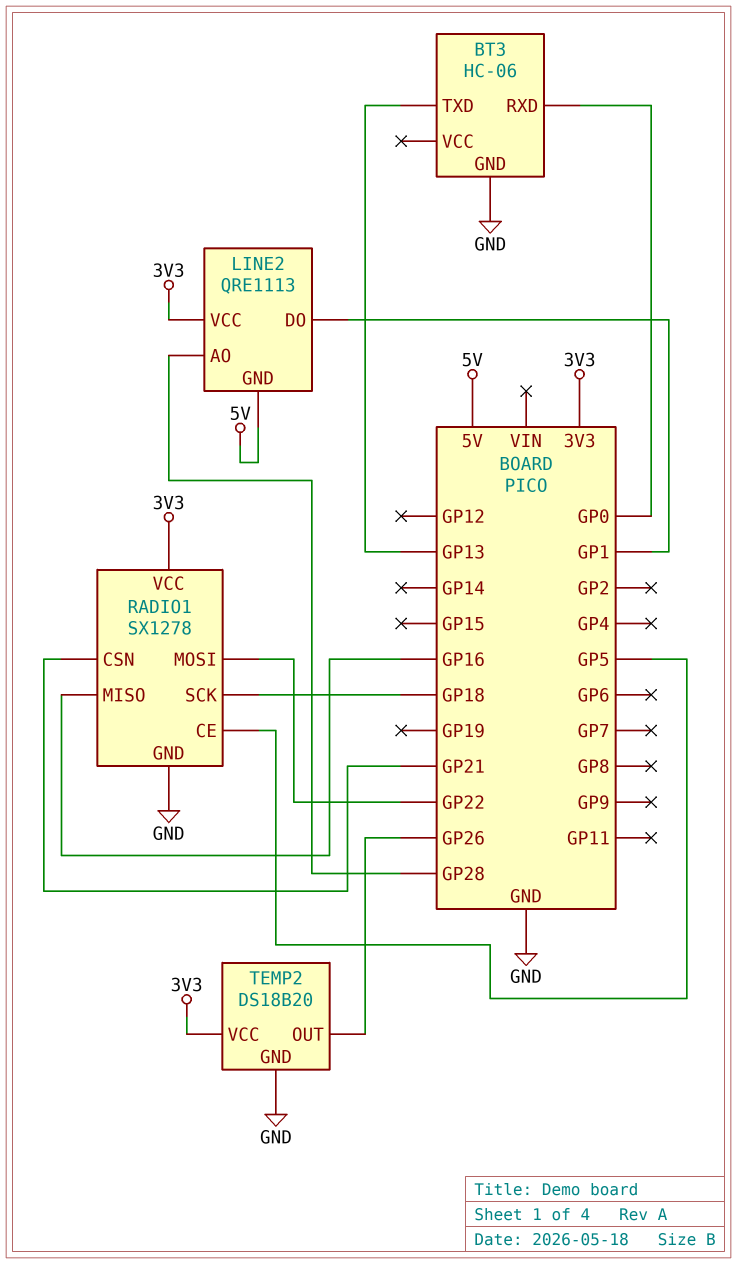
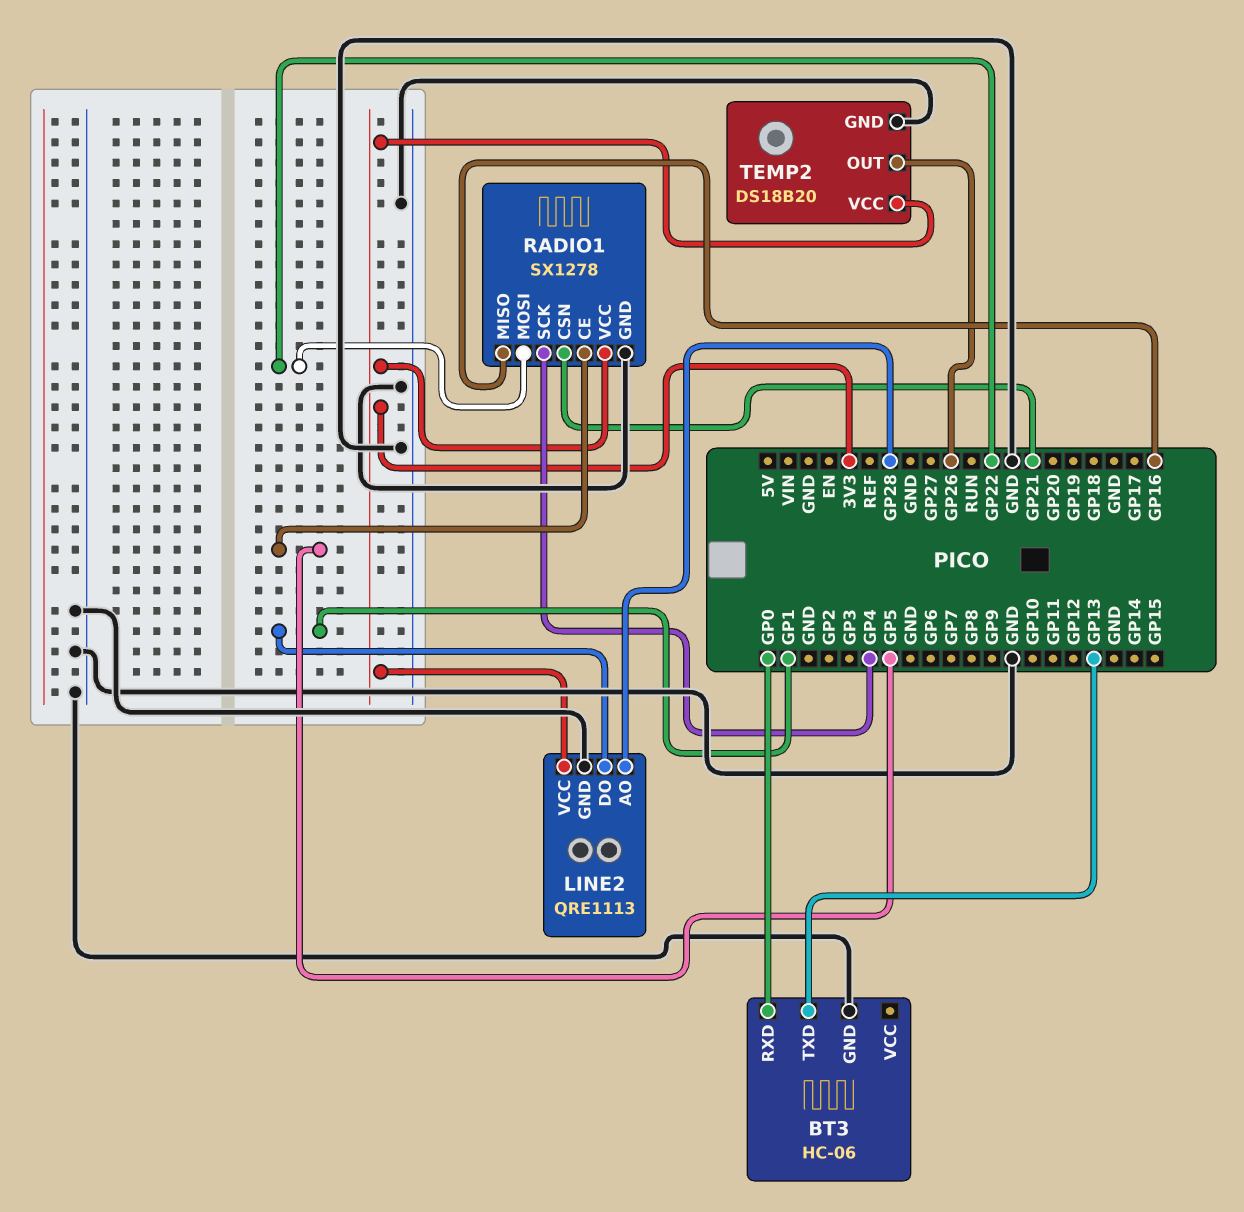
LINE2 pin GND: 5V -> GND
RADIO1 pin SCK: GP18 -> GP4

